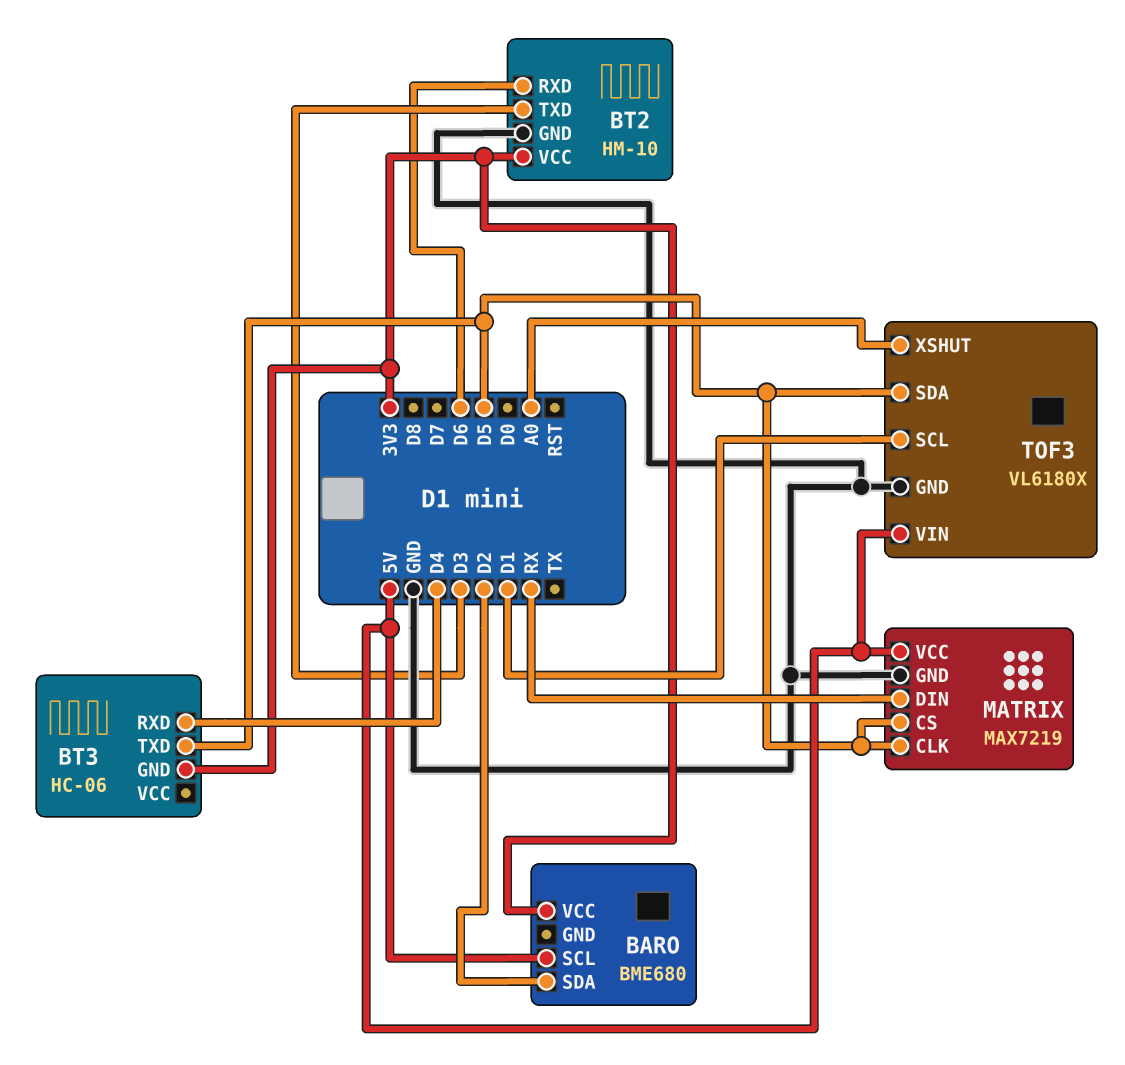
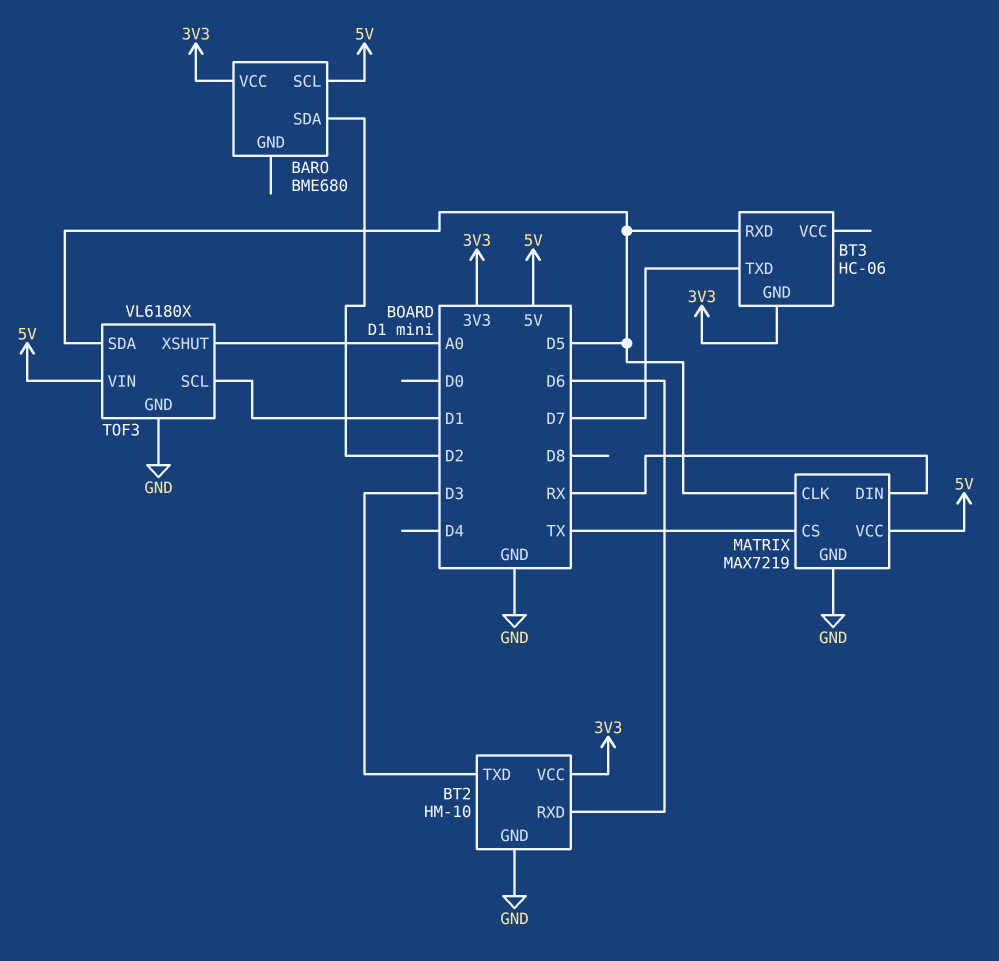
BT3 pin RXD: D4 -> D5
BT3 pin TXD: D5 -> D7
MATRIX pin CS: D5 -> TX

